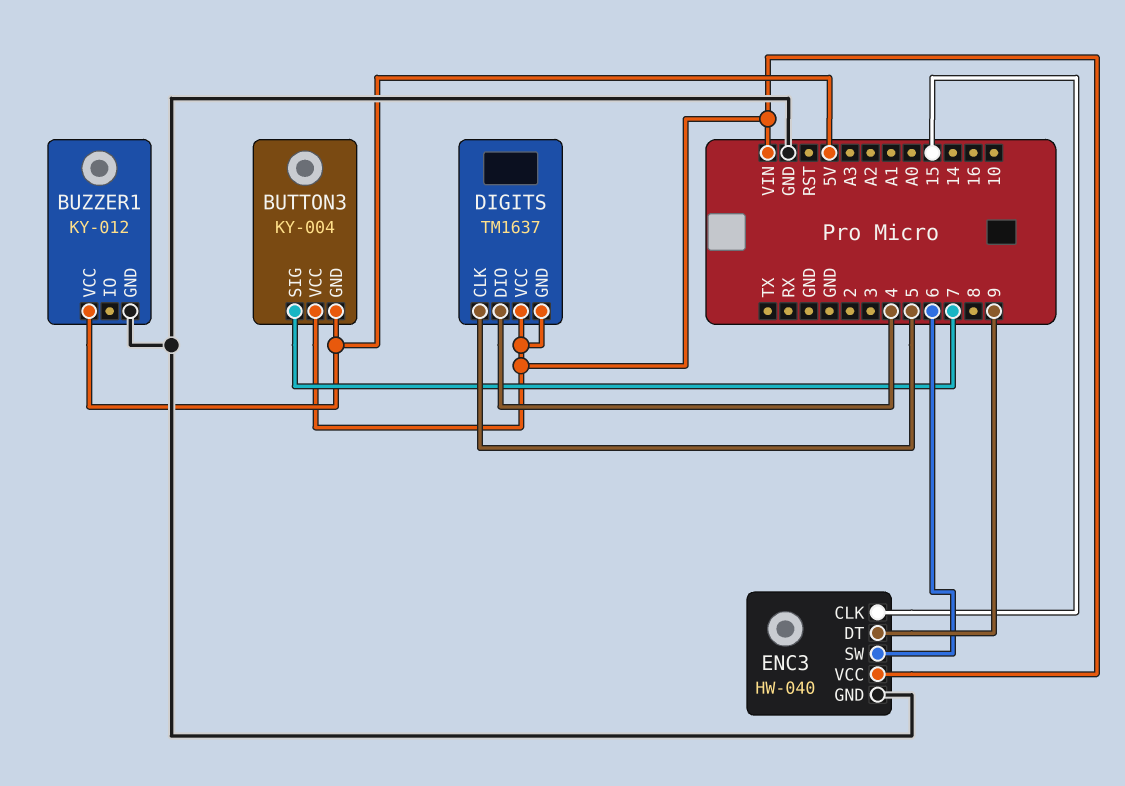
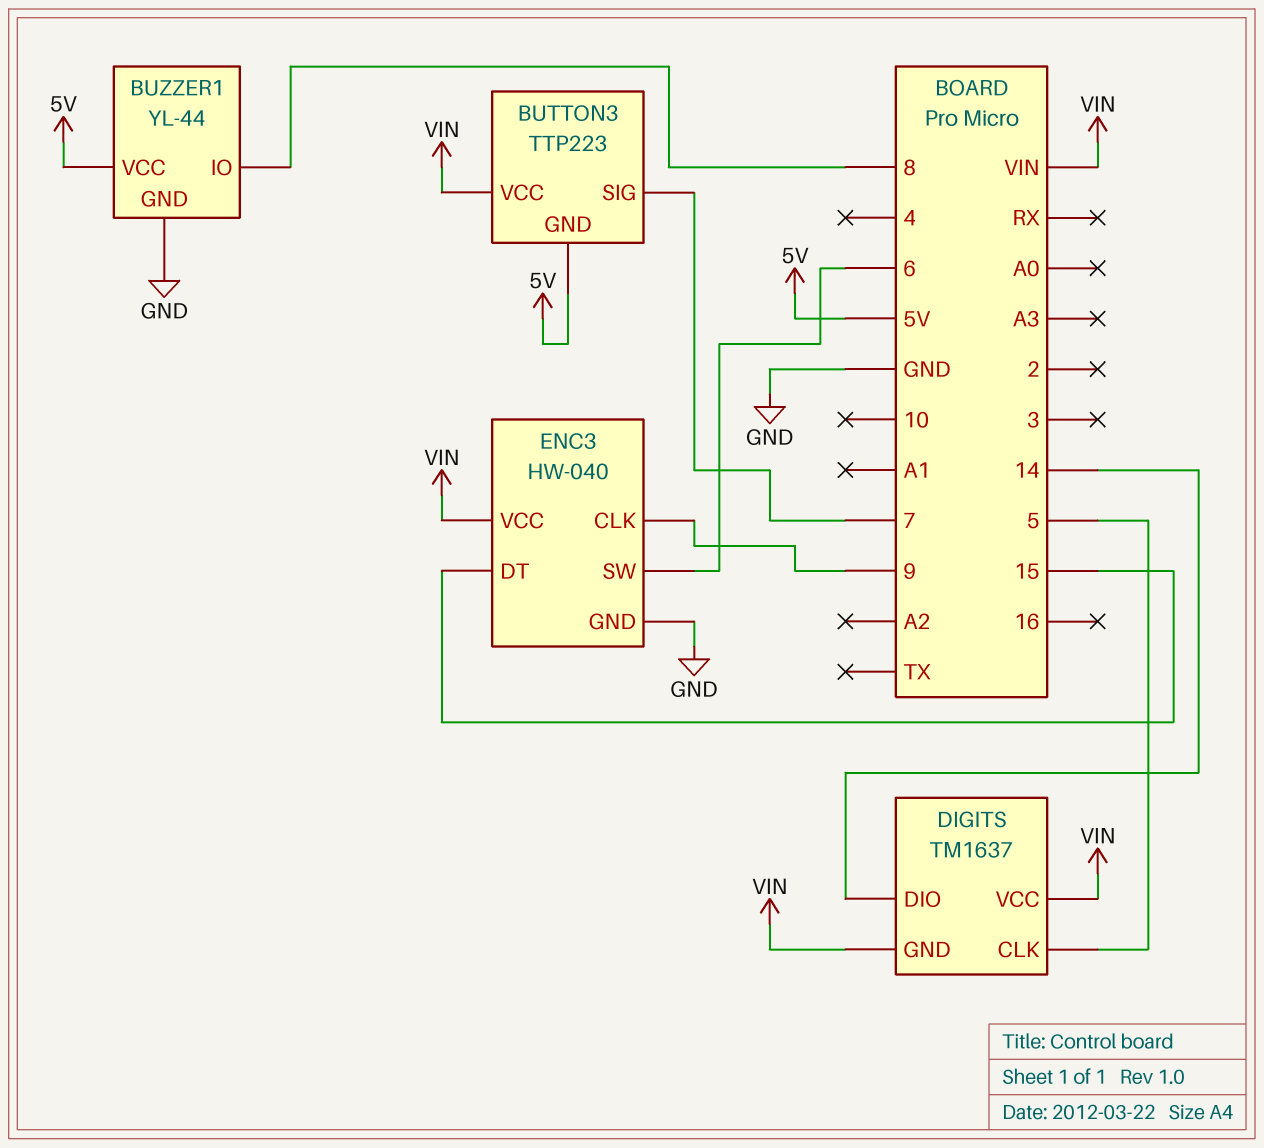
BUTTON3: KY-004 -> TTP223
BUZZER1: KY-012 -> YL-44
BUZZER1 pin IO: none -> 8
DIGITS pin DIO: 4 -> 14
ENC3 pin CLK: 15 -> 9
ENC3 pin DT: 9 -> 15

